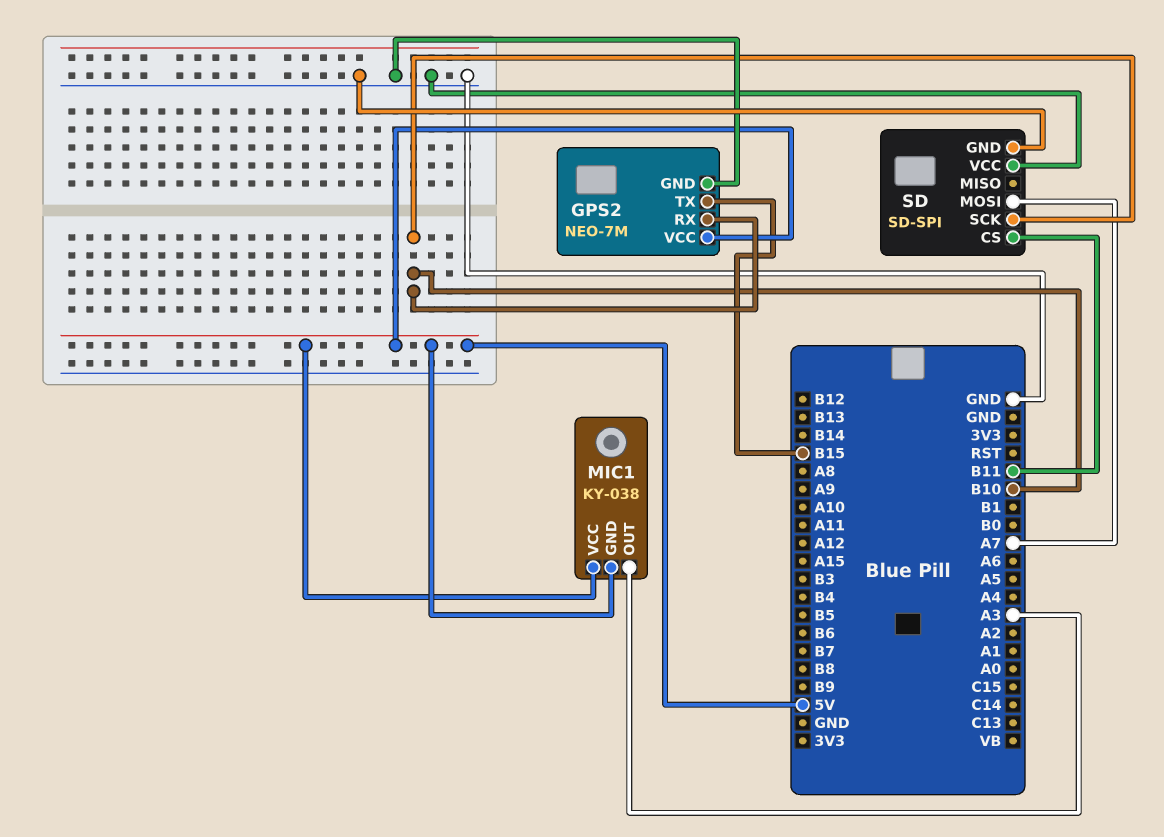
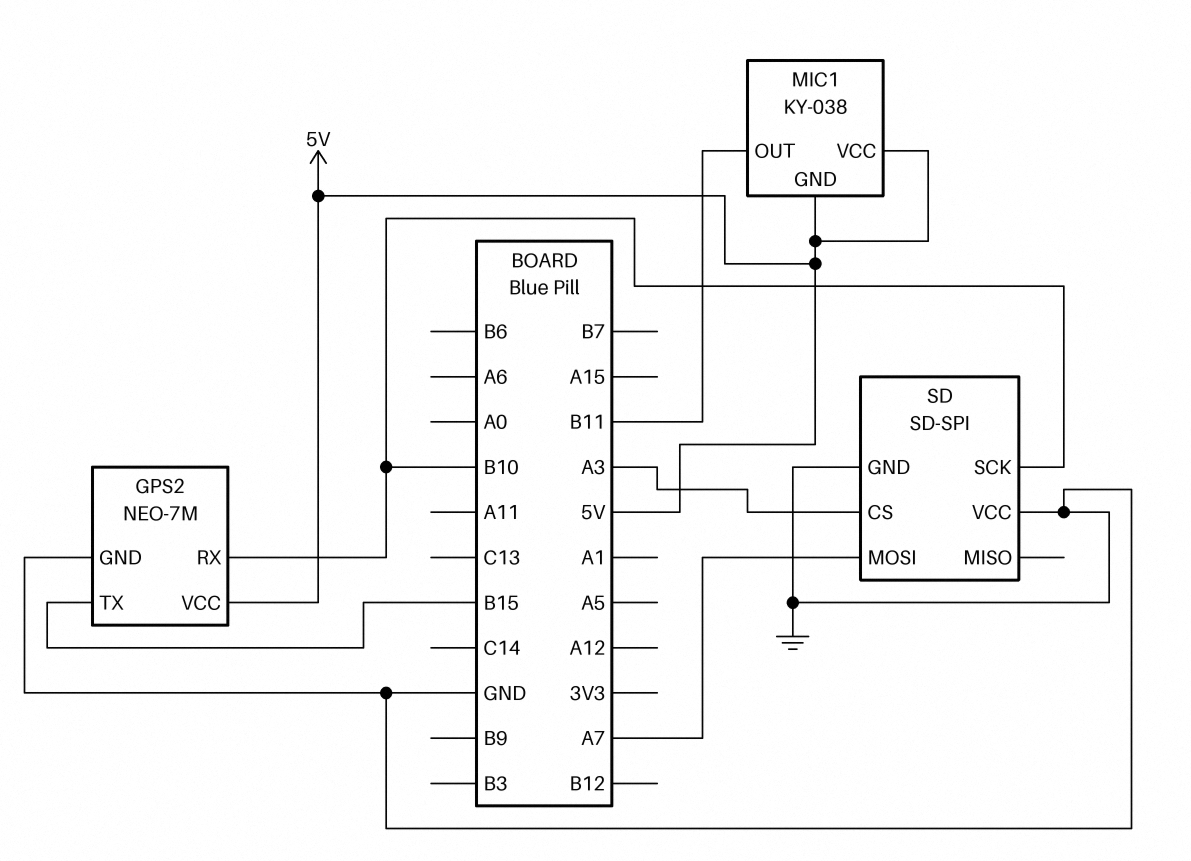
MIC1 pin OUT: A3 -> B11
SD pin CS: B11 -> A3

